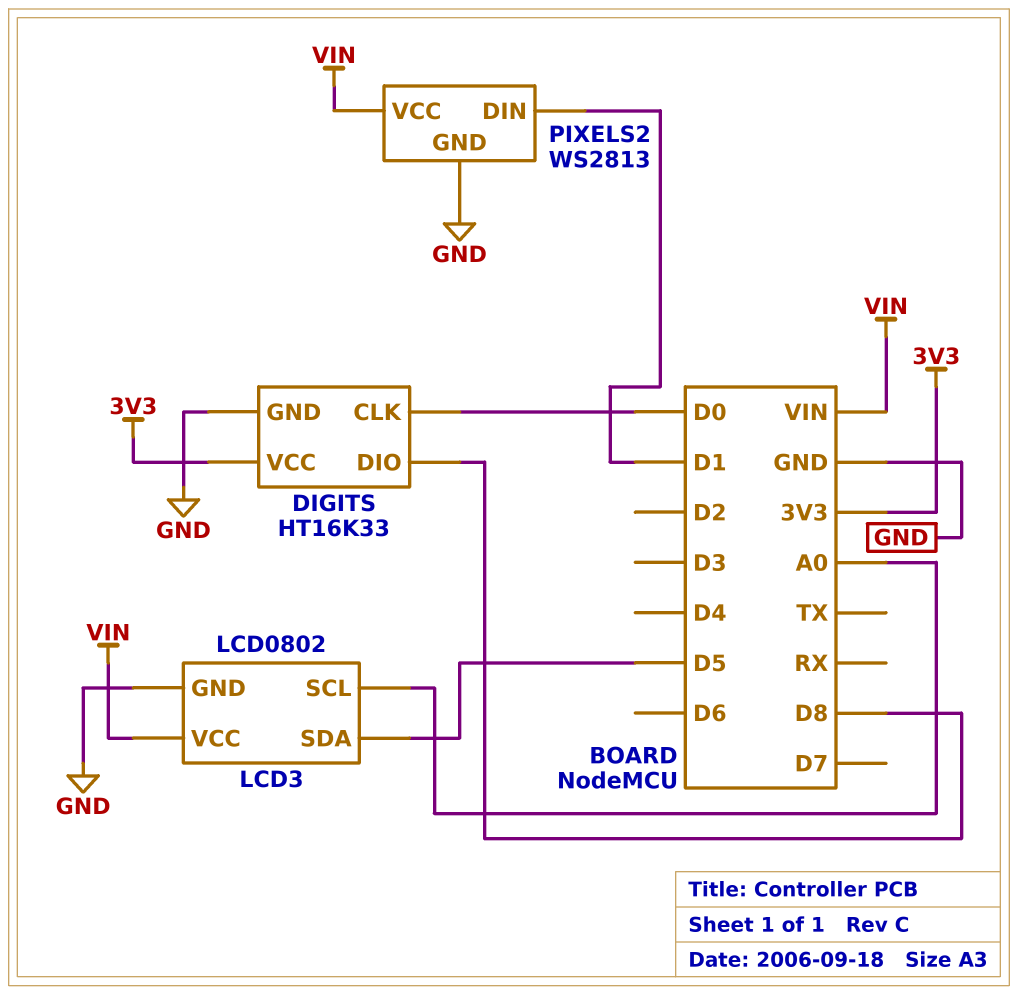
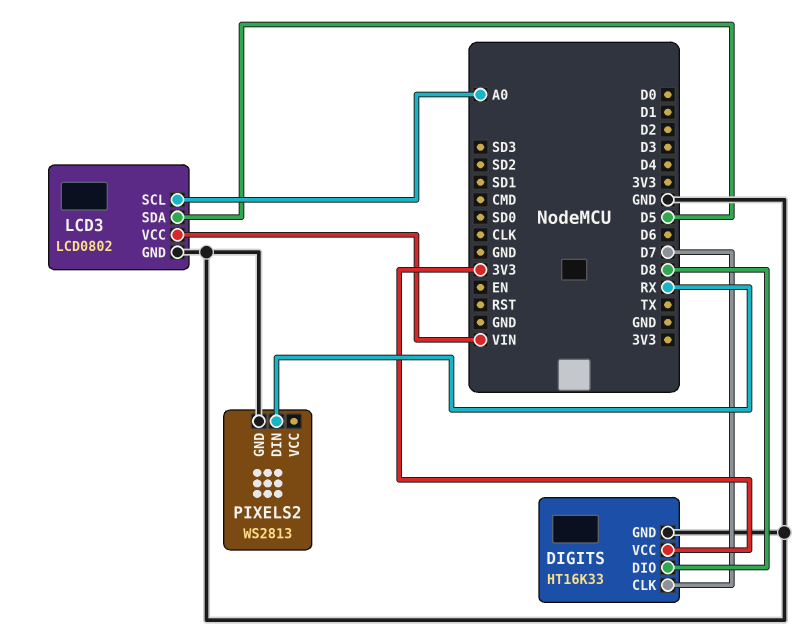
DIGITS pin CLK: D0 -> D7
PIXELS2 pin DIN: D1 -> RX
PIXELS2 pin VCC: VIN -> none

